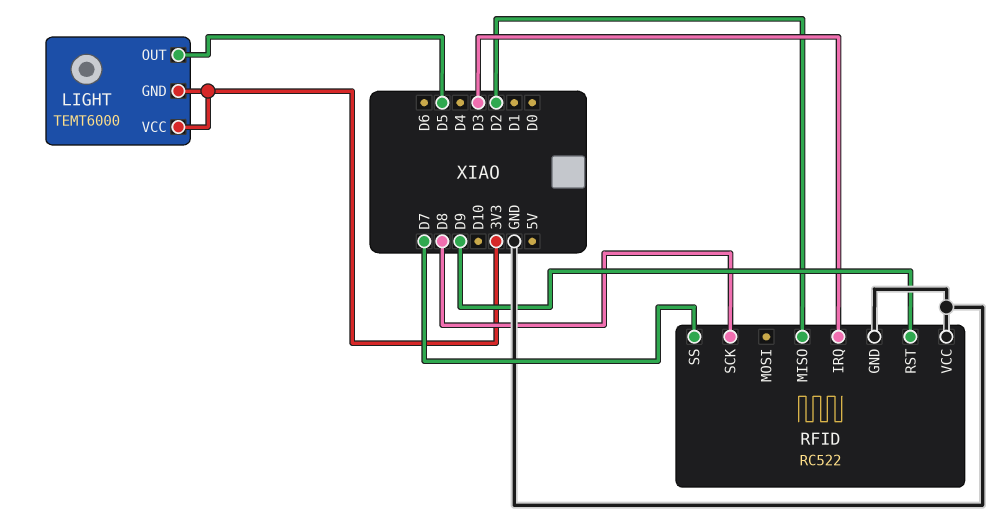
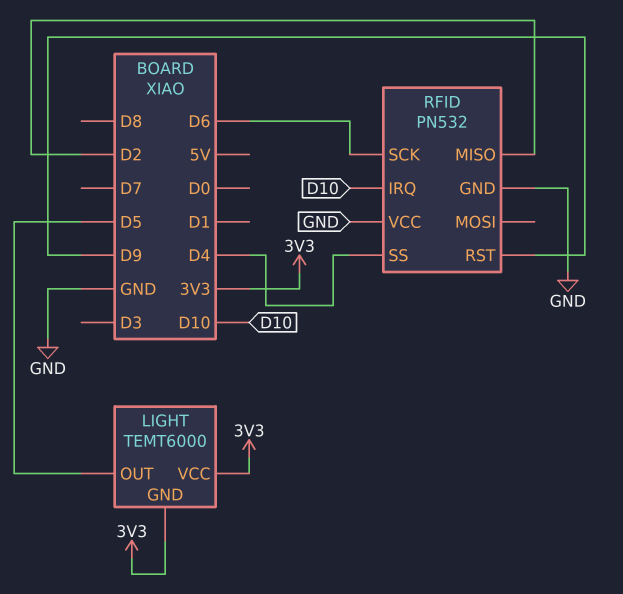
RFID: RC522 -> PN532
RFID pin IRQ: D3 -> D10
RFID pin SCK: D8 -> D6
RFID pin SS: D7 -> D4

